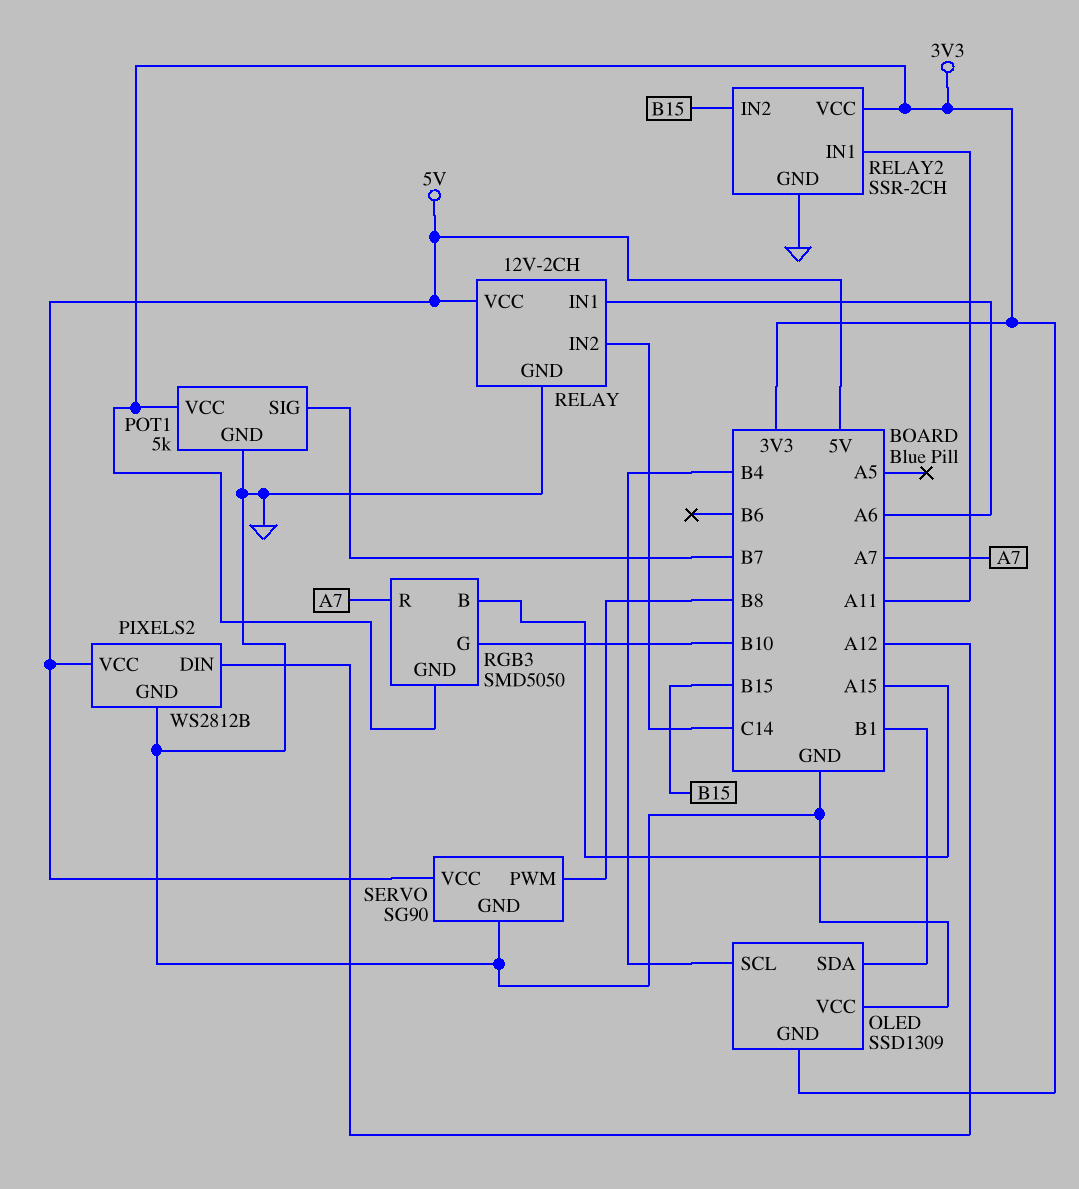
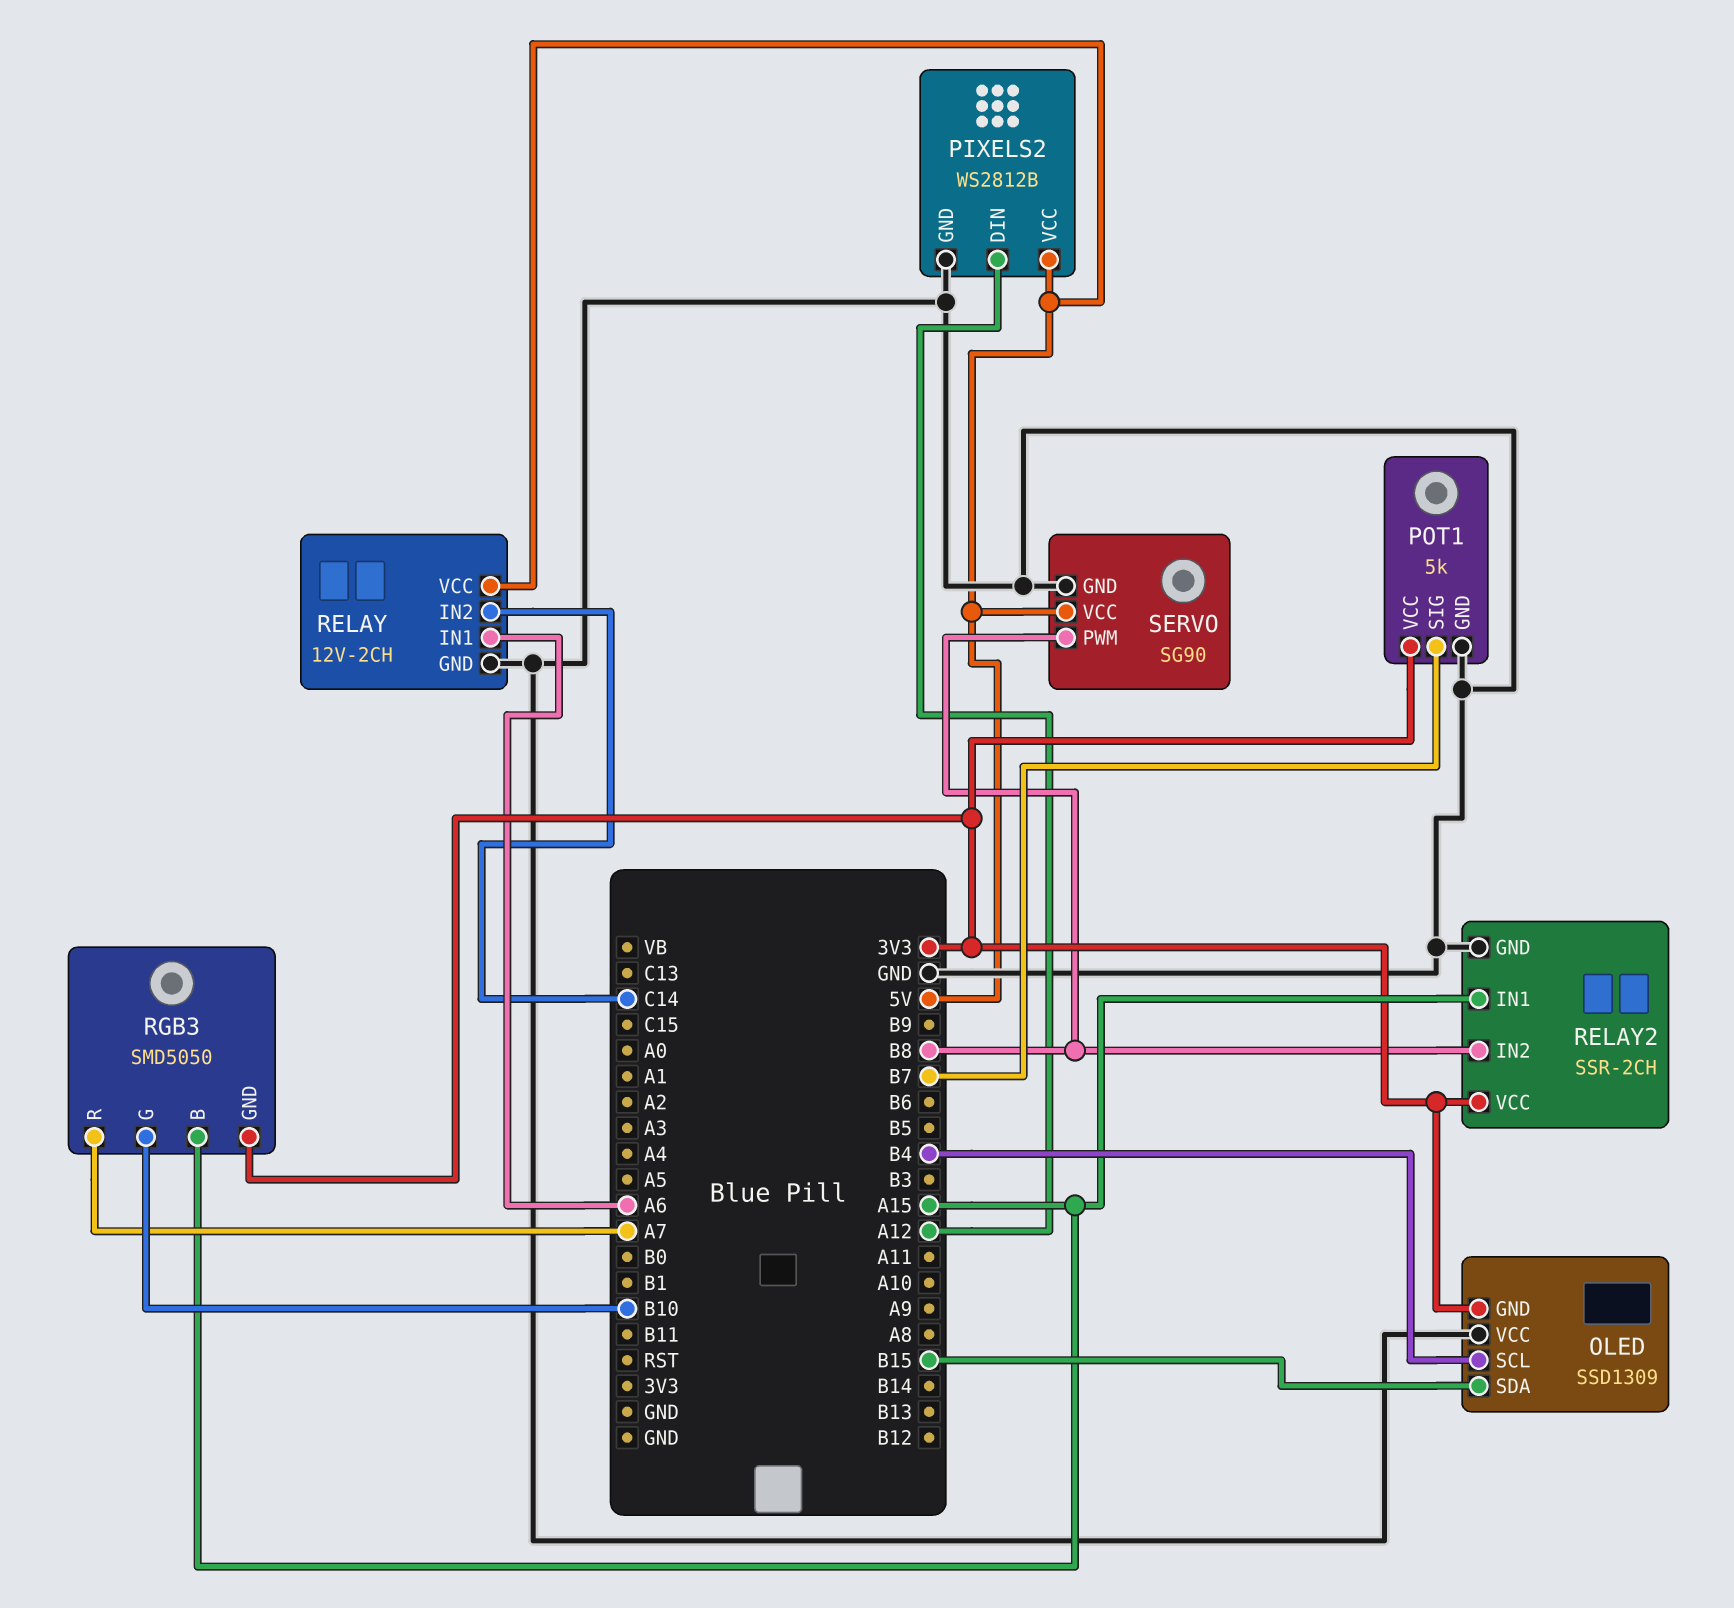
OLED pin SDA: B1 -> B15
RELAY2 pin IN1: A11 -> A15
RELAY2 pin IN2: B15 -> B8

